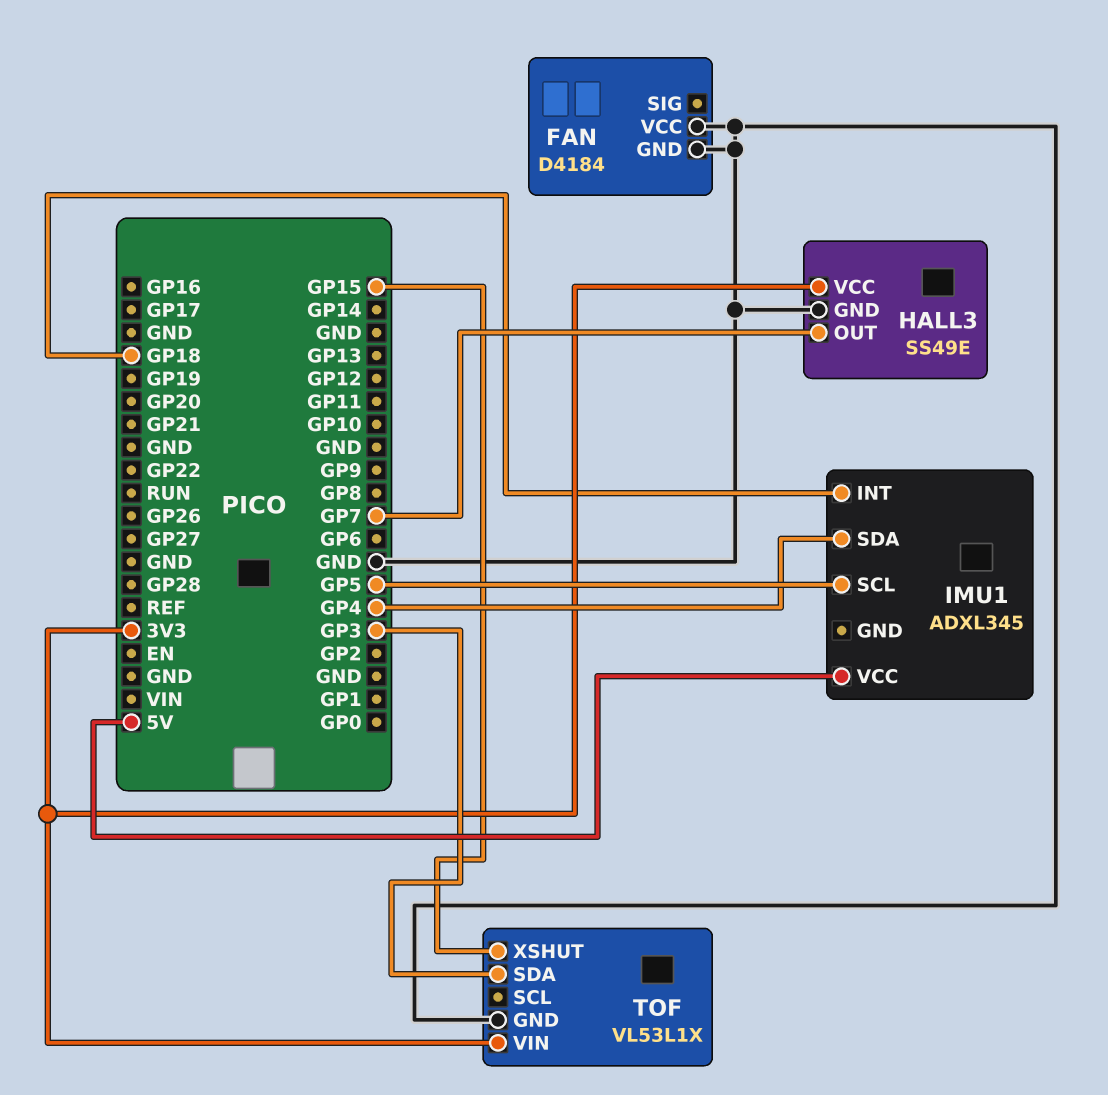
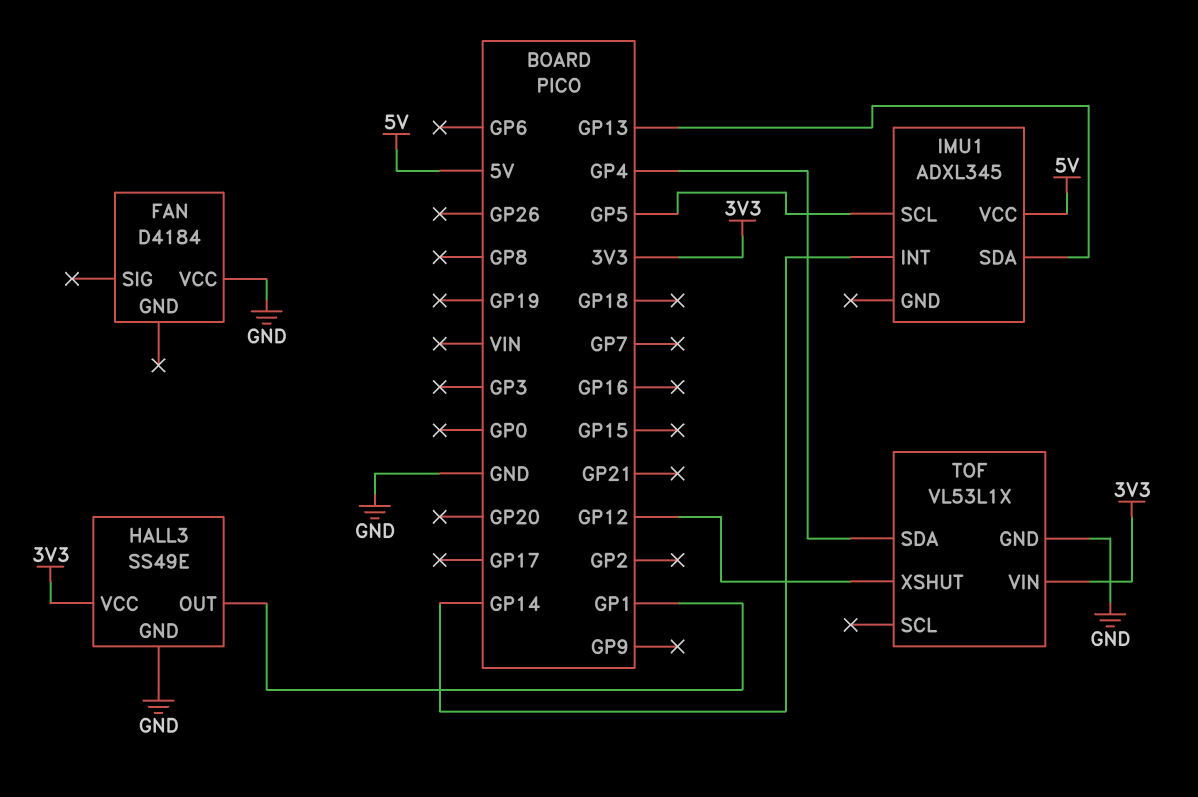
FAN pin GND: GND -> none
HALL3 pin OUT: GP7 -> GP1
IMU1 pin INT: GP18 -> GP14
IMU1 pin SDA: GP4 -> GP13
TOF pin SDA: GP3 -> GP4
TOF pin XSHUT: GP15 -> GP12

